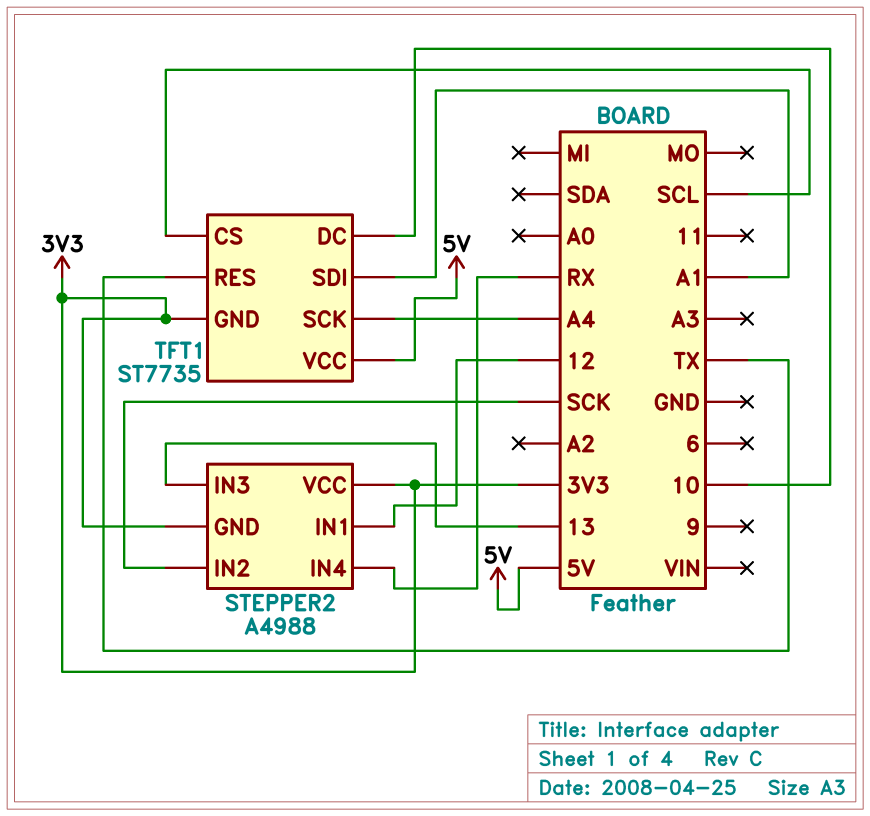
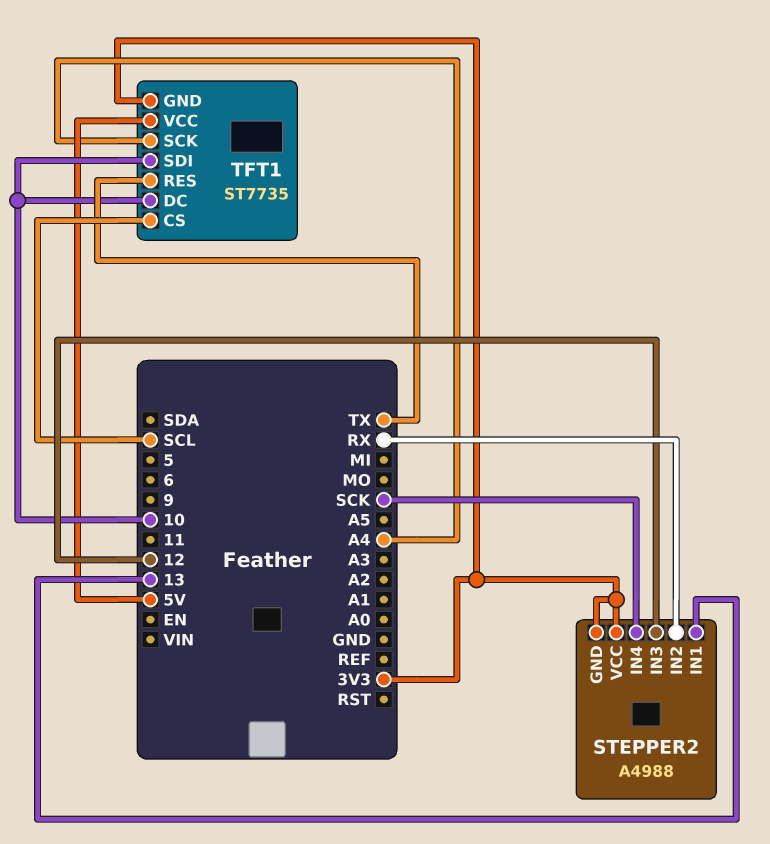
STEPPER2 pin IN1: 12 -> 13
STEPPER2 pin IN2: SCK -> RX
STEPPER2 pin IN3: 13 -> 12
STEPPER2 pin IN4: RX -> SCK
TFT1 pin SDI: A1 -> 10

